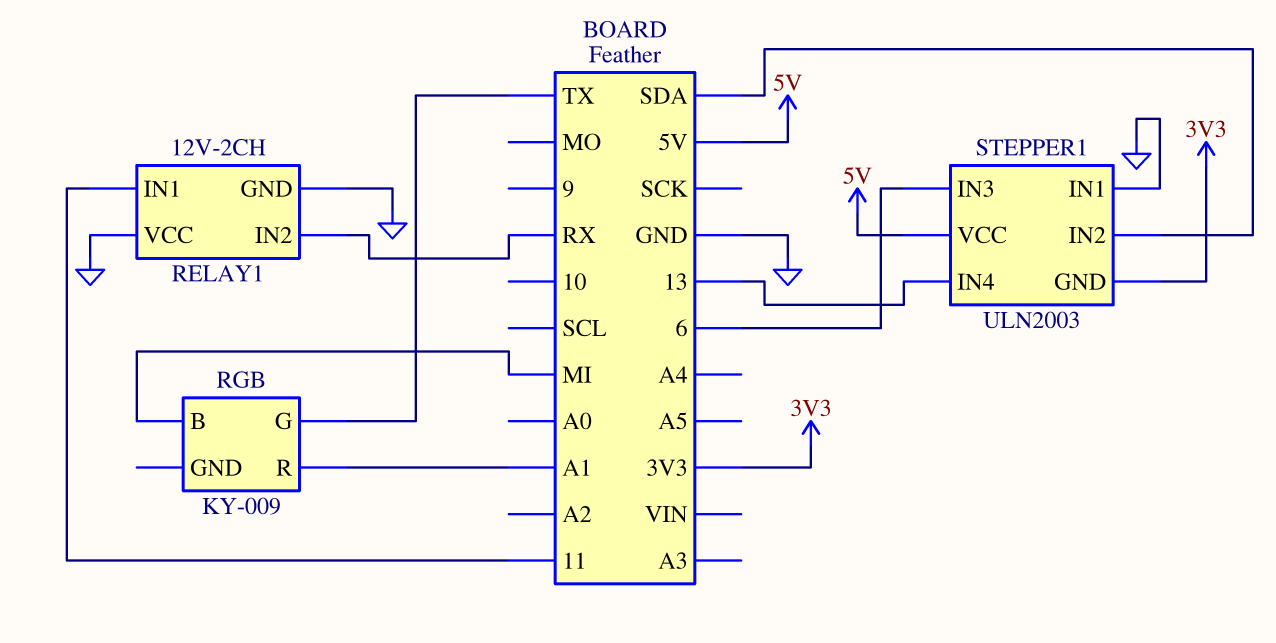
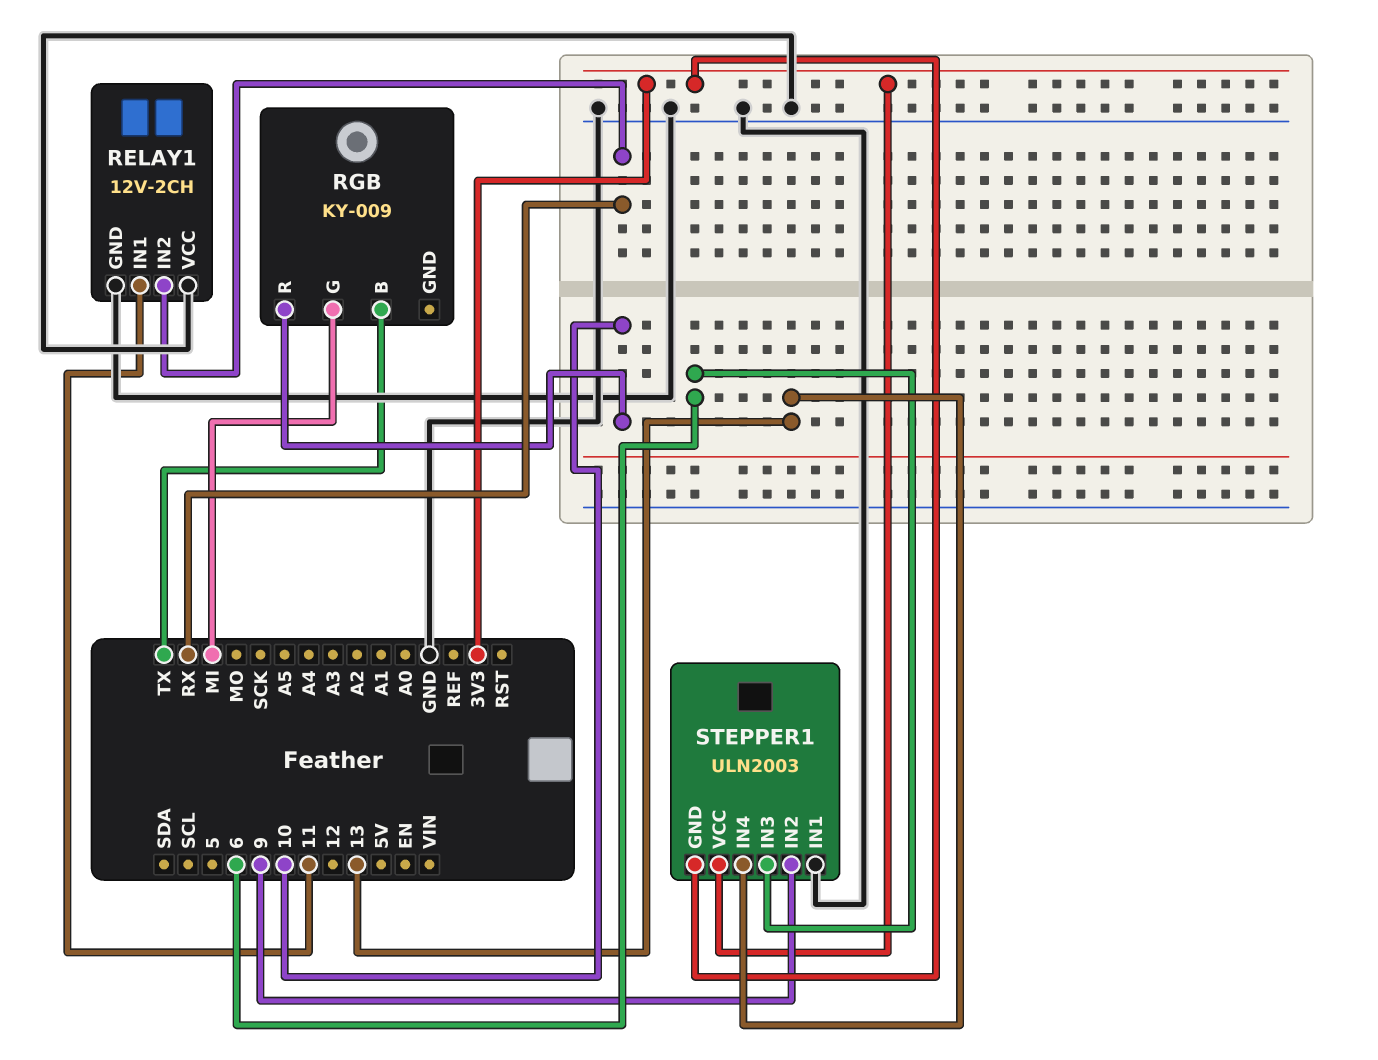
RGB pin B: MI -> TX
RGB pin G: TX -> MI
RGB pin R: A1 -> 10
STEPPER1 pin IN2: SDA -> 9
STEPPER1 pin VCC: 5V -> 3V3

